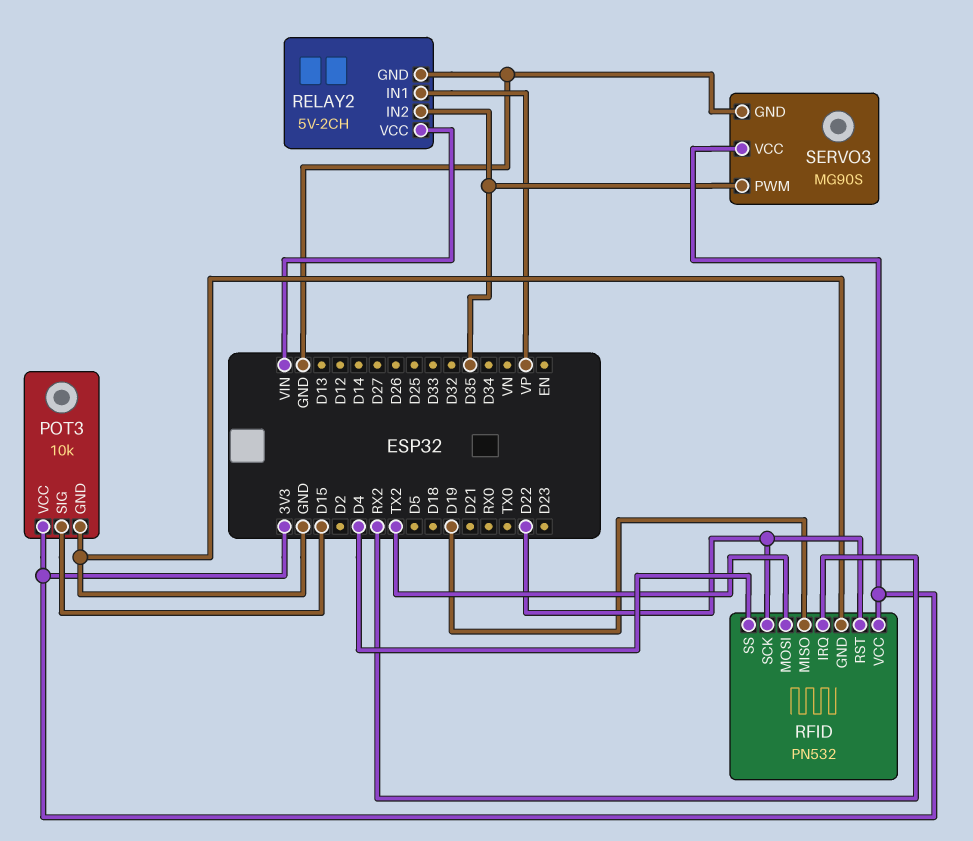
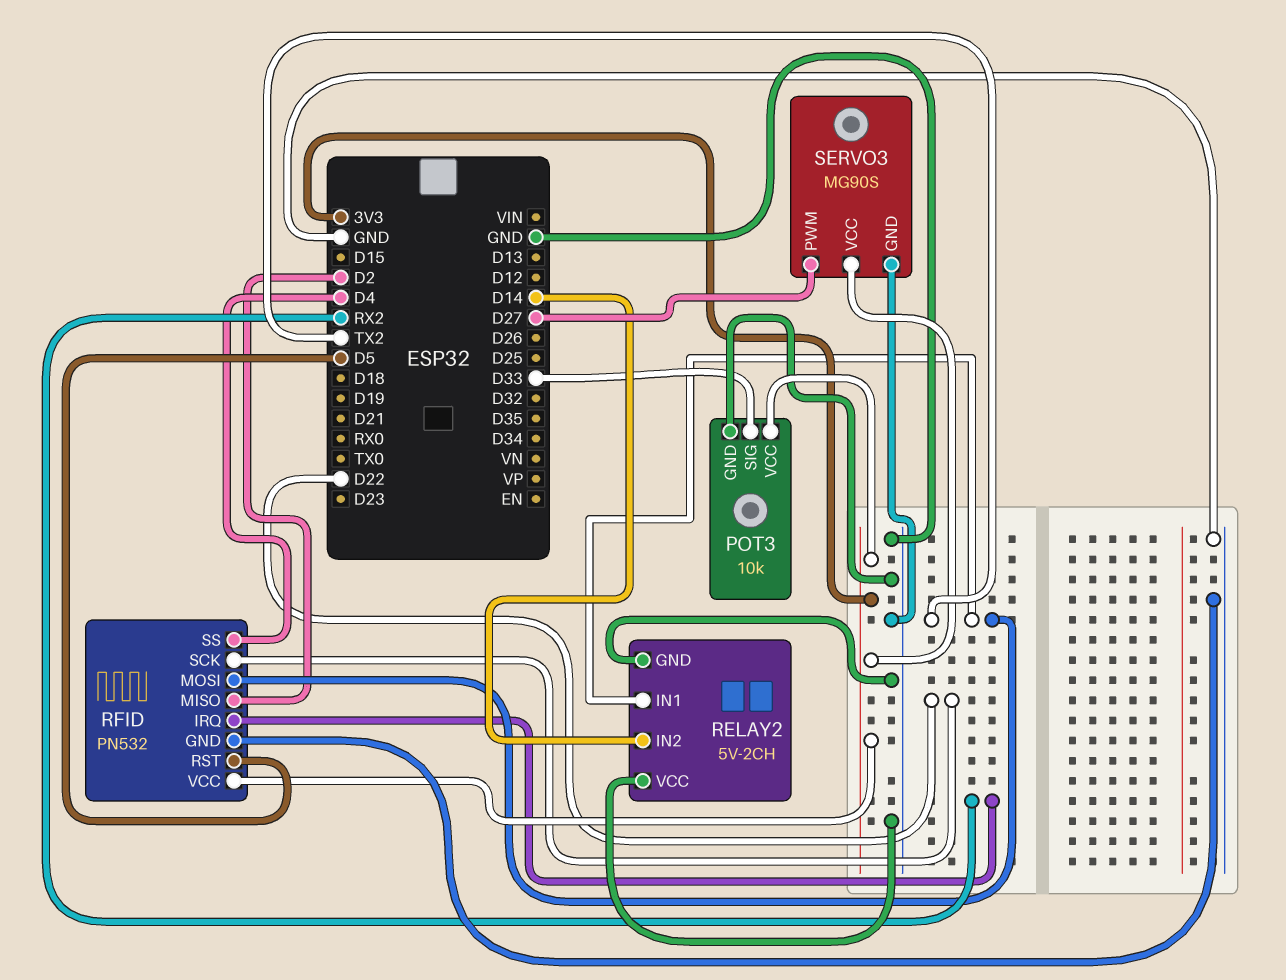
POT3 pin SIG: D15 -> D33
RELAY2 pin IN1: VP -> TX2
RELAY2 pin IN2: D35 -> D14
RELAY2 pin VCC: VIN -> GND
RFID pin MISO: D19 -> D2
RFID pin RST: D22 -> D5
SERVO3 pin PWM: D35 -> D27

